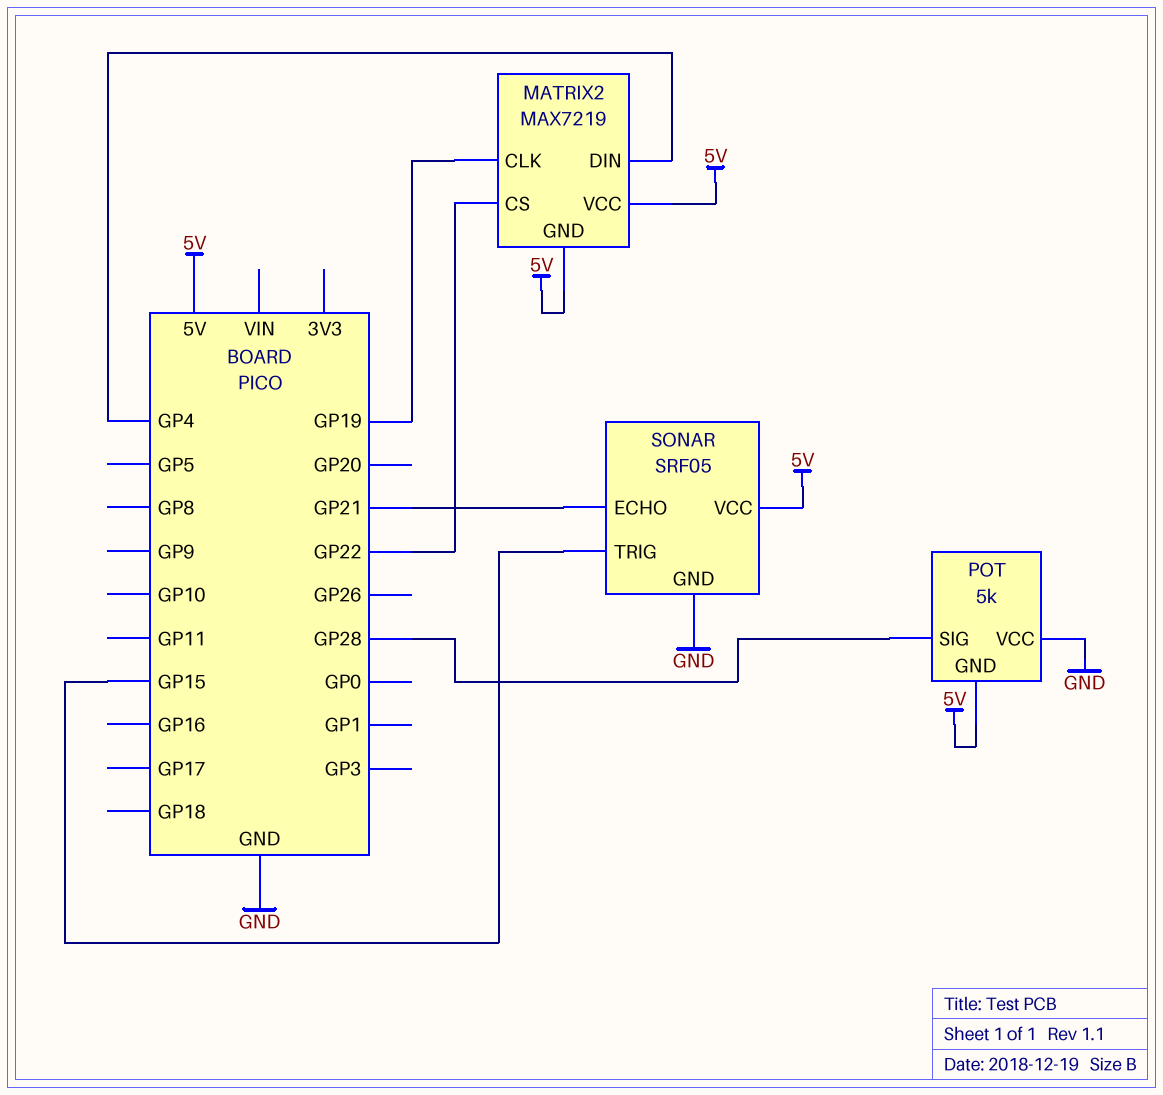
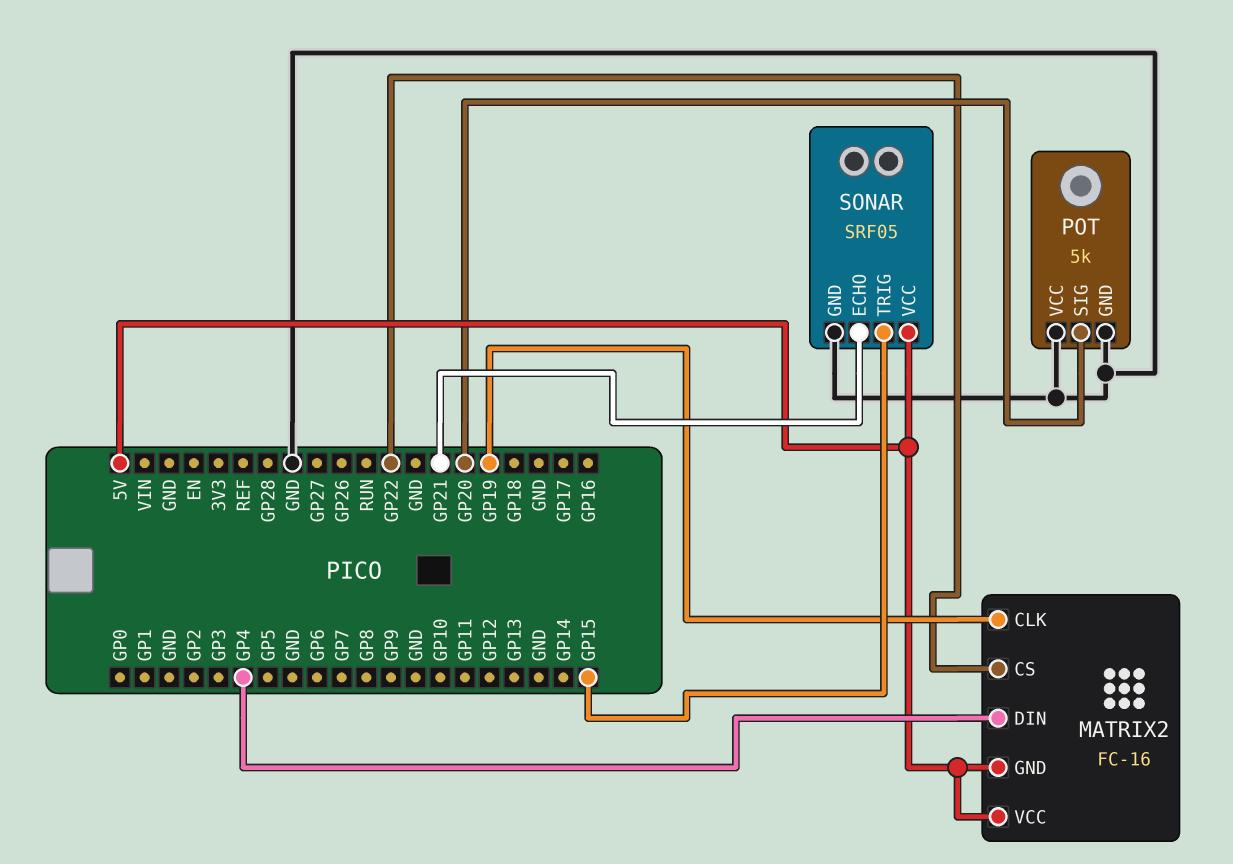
MATRIX2: MAX7219 -> FC-16
POT pin GND: 5V -> GND
POT pin SIG: GP28 -> GP20

